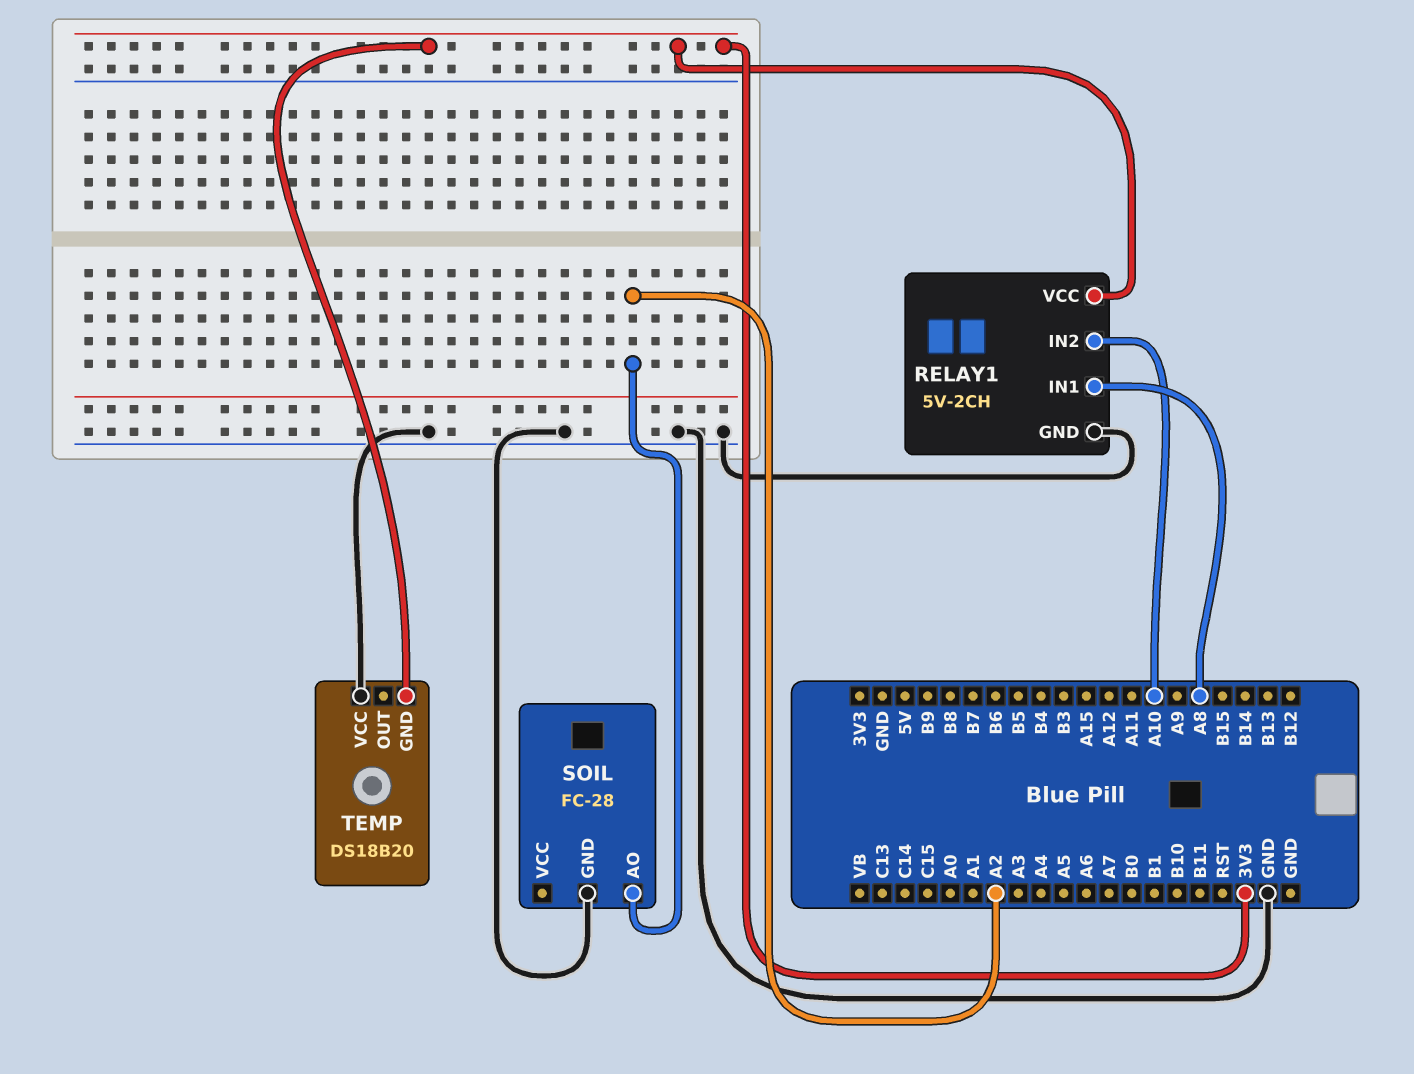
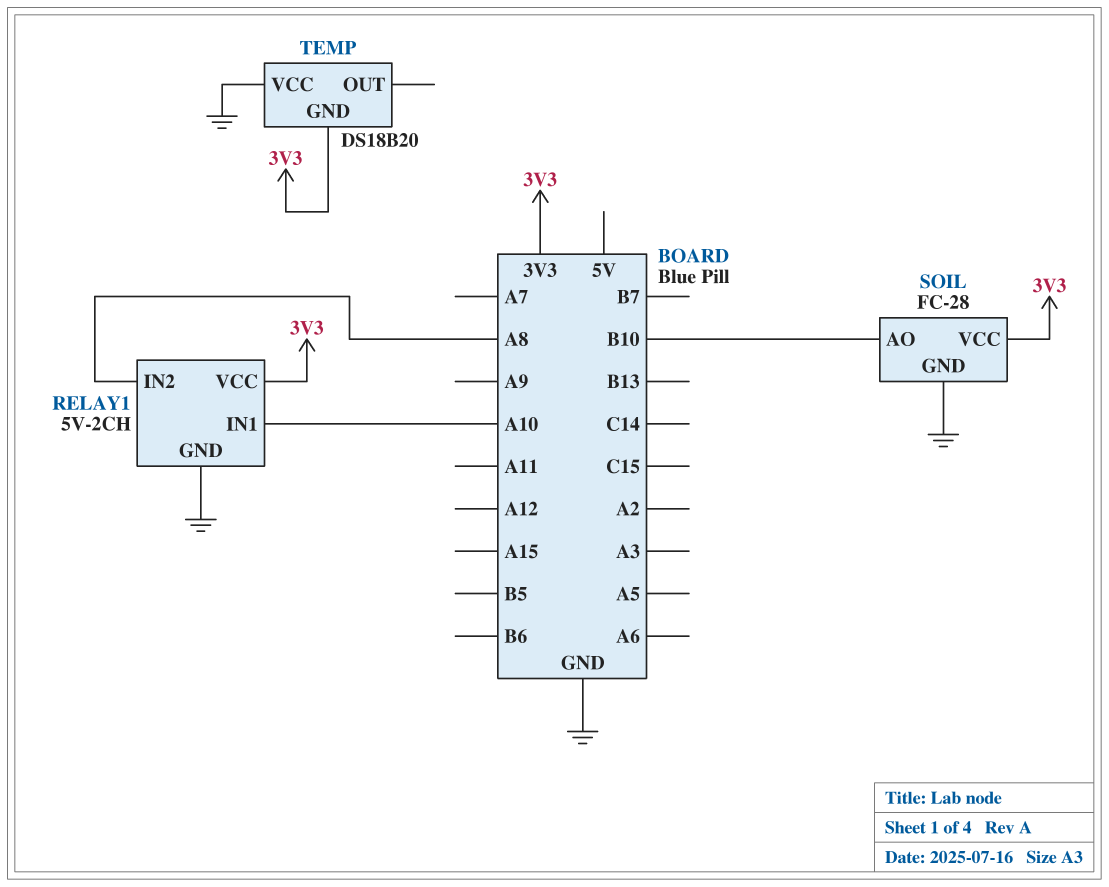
RELAY1 pin IN1: A8 -> A10
RELAY1 pin IN2: A10 -> A8
SOIL pin AO: A2 -> B10
SOIL pin VCC: none -> 3V3

